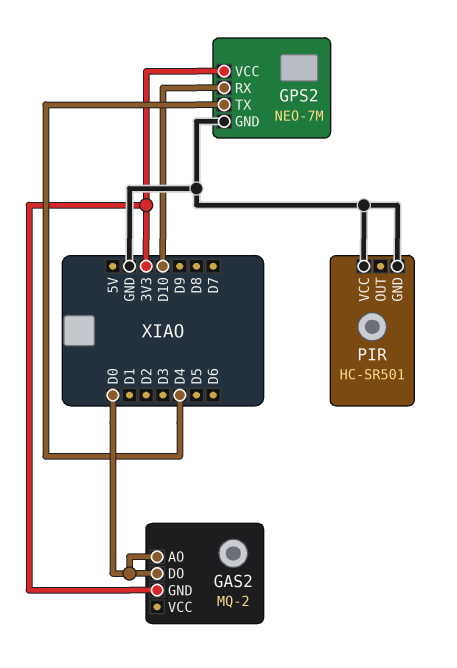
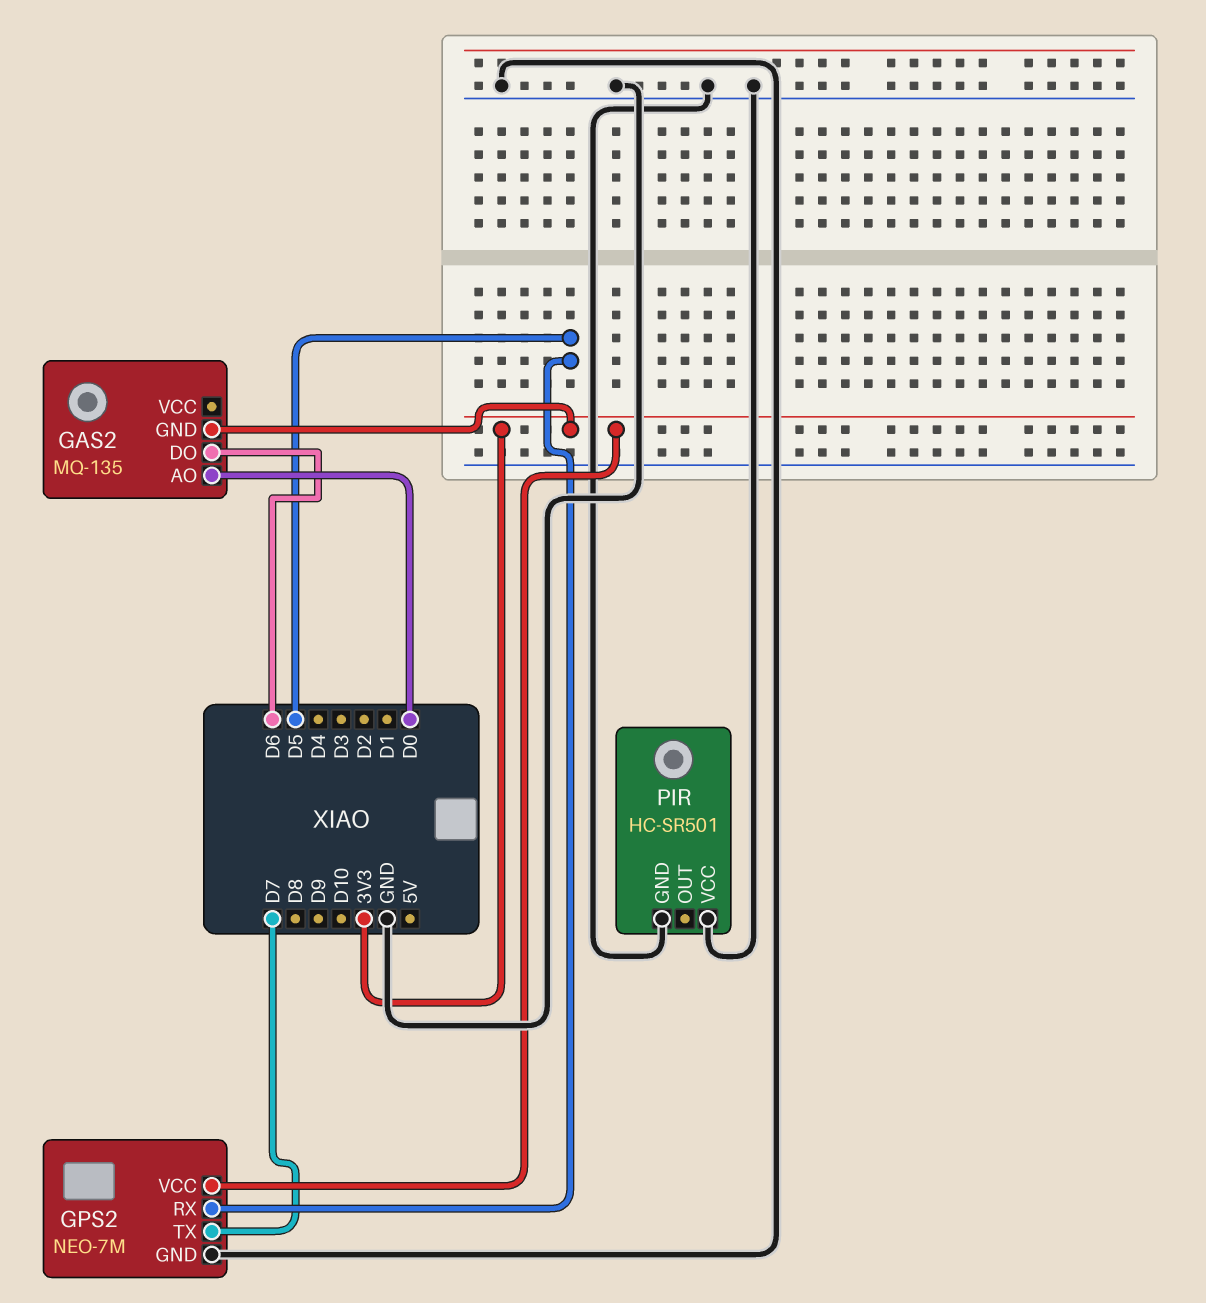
GAS2: MQ-2 -> MQ-135
GAS2 pin DO: D0 -> D6
GPS2 pin RX: D10 -> D5
GPS2 pin TX: D4 -> D7

